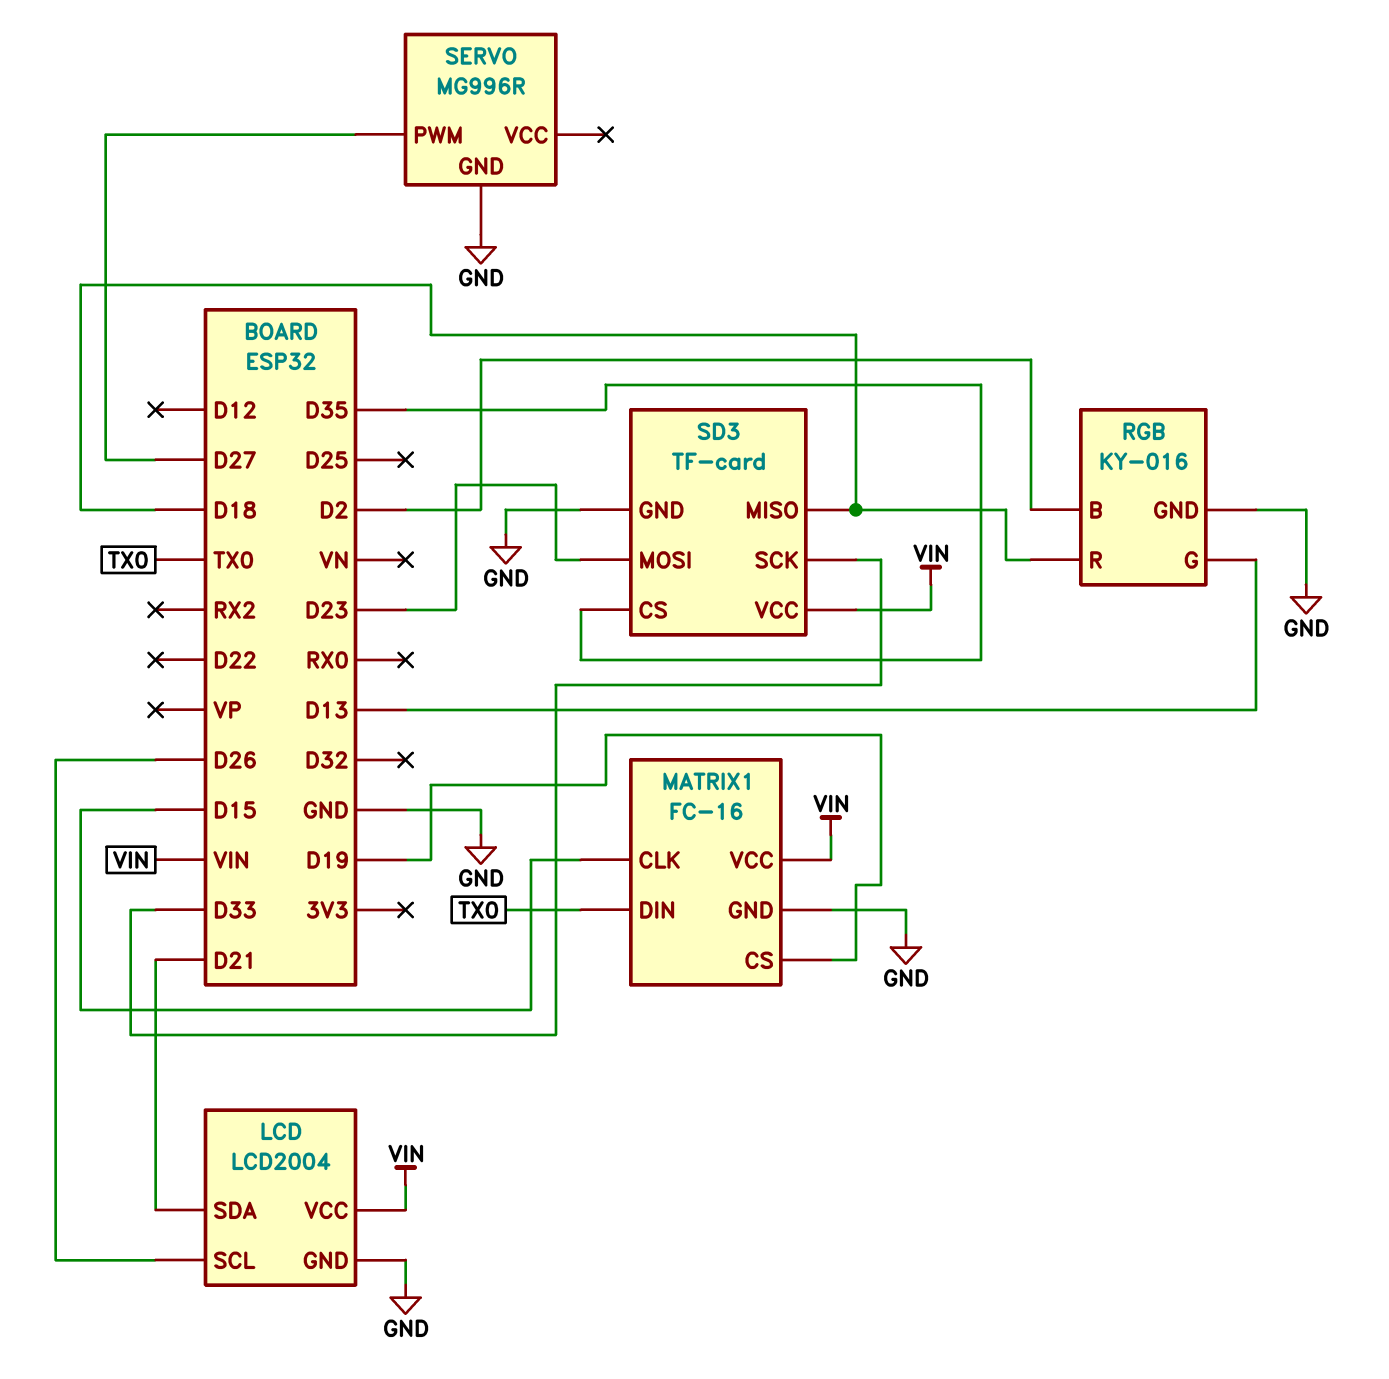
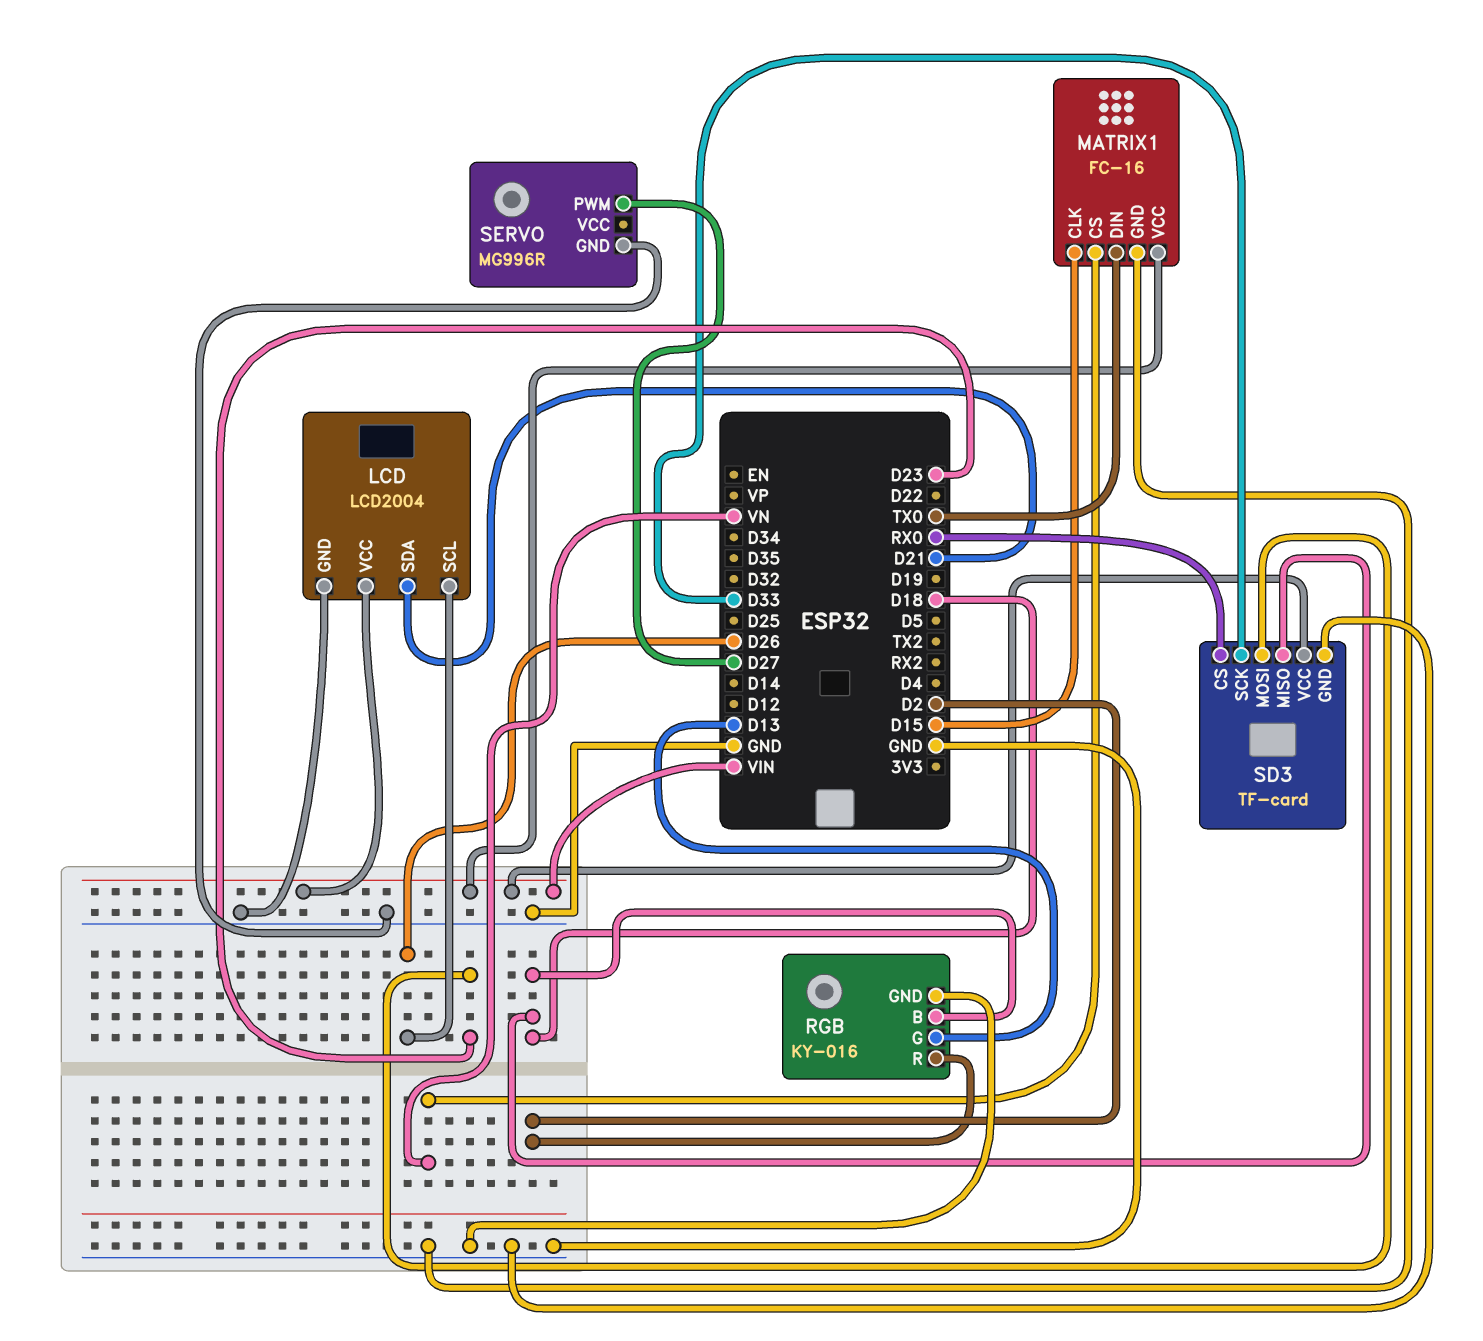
MATRIX1 pin CS: D19 -> VN
RGB pin B: D2 -> D18
RGB pin R: D18 -> D2
SD3 pin CS: D35 -> RX0

